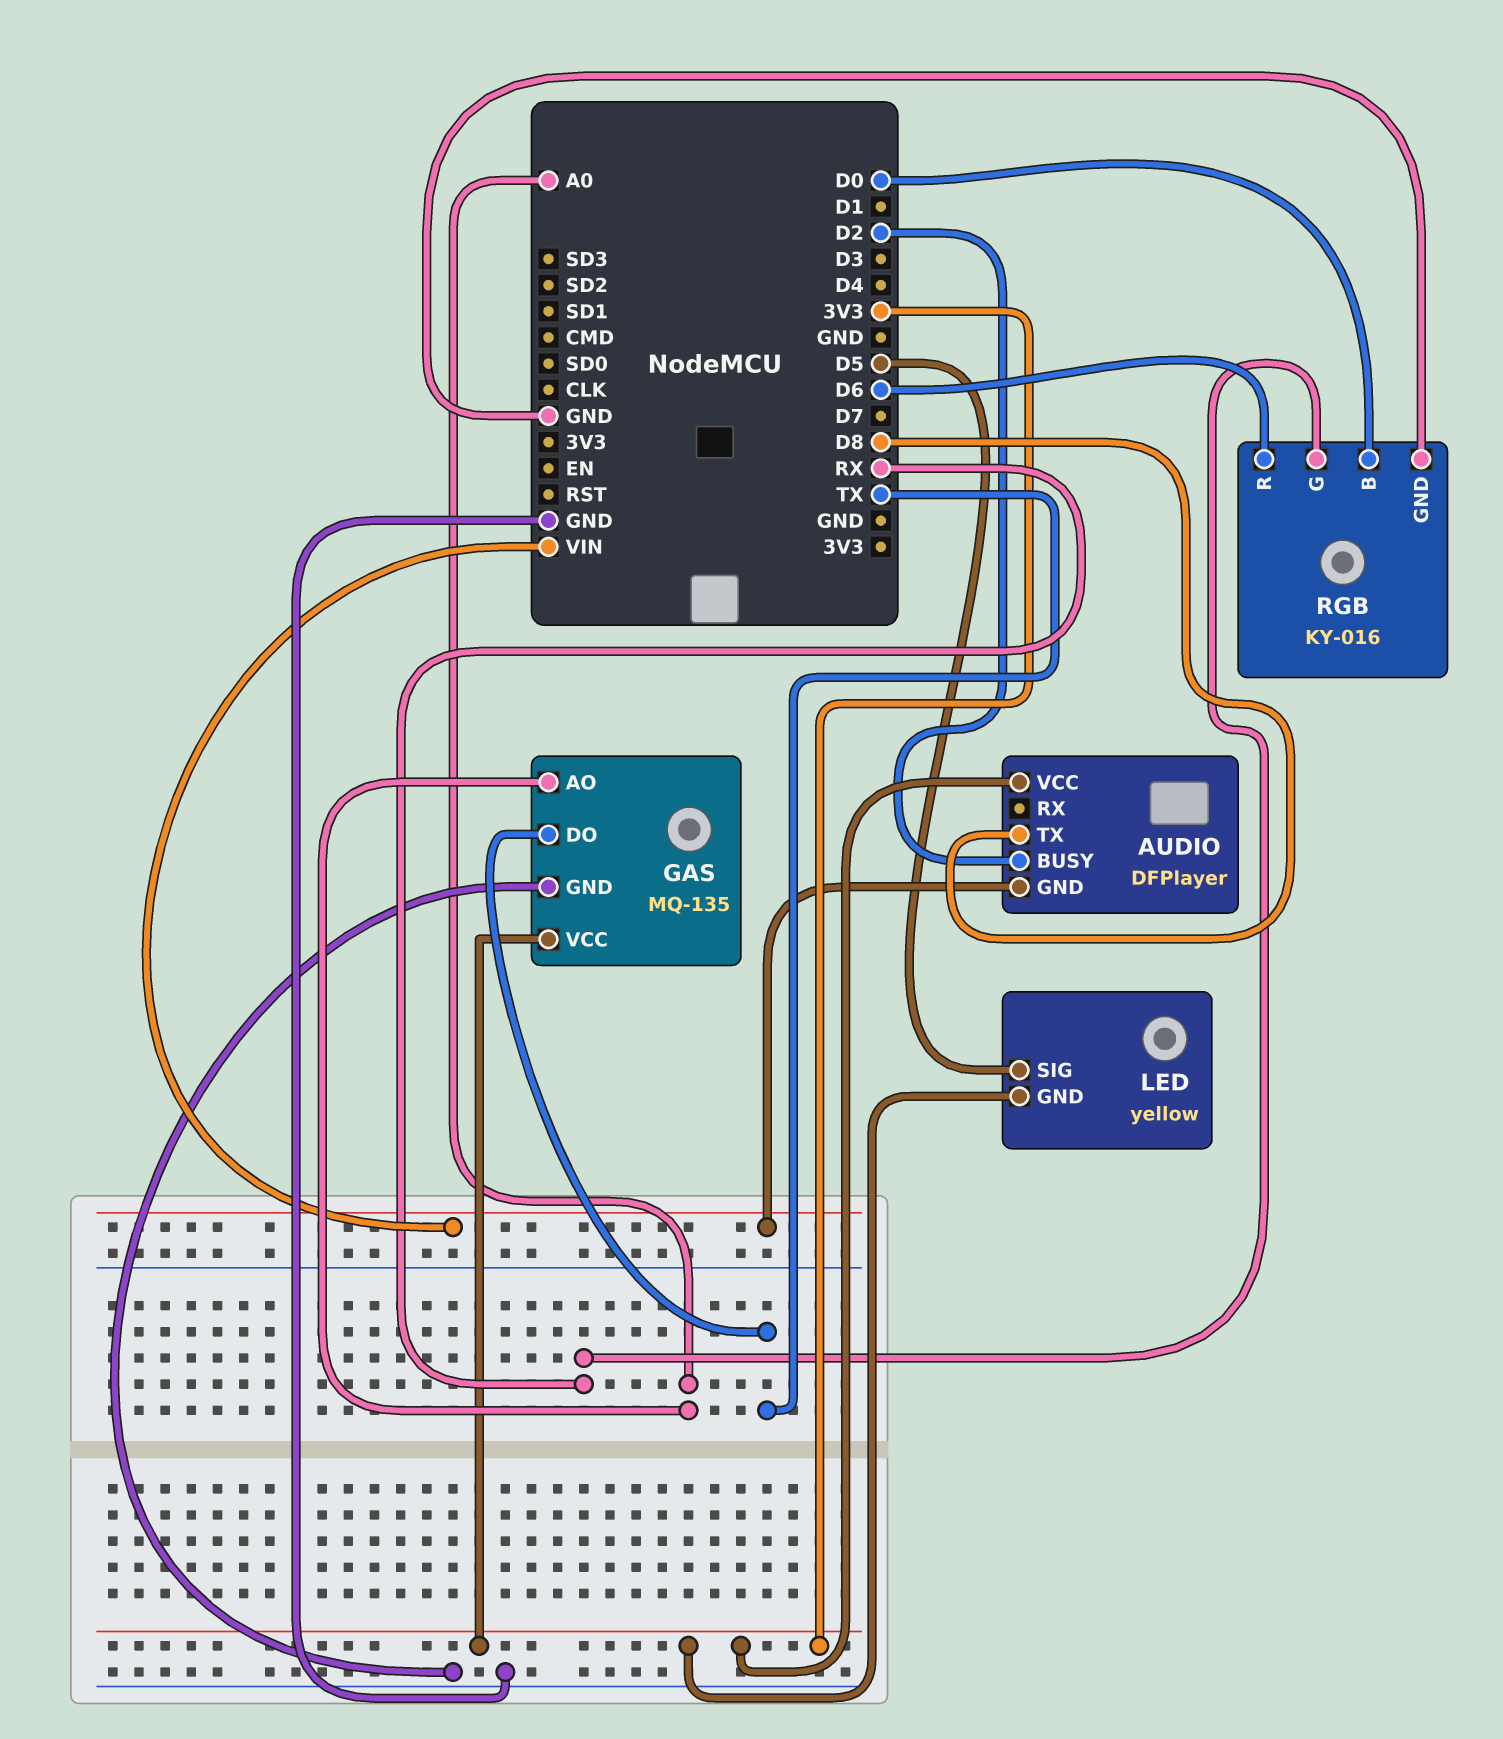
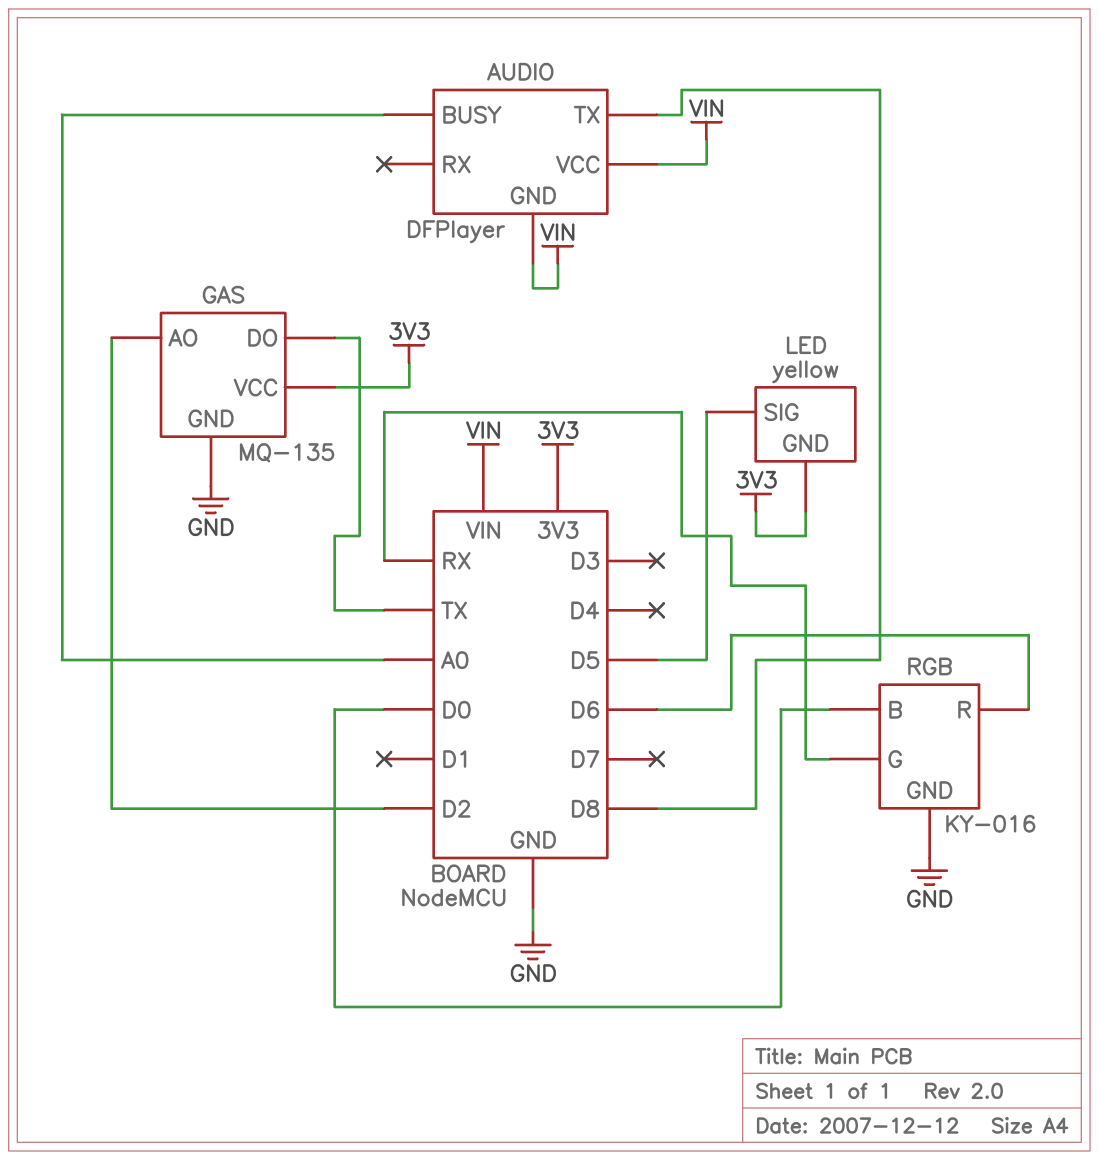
AUDIO pin BUSY: D2 -> A0
AUDIO pin VCC: 3V3 -> VIN
GAS pin AO: A0 -> D2

